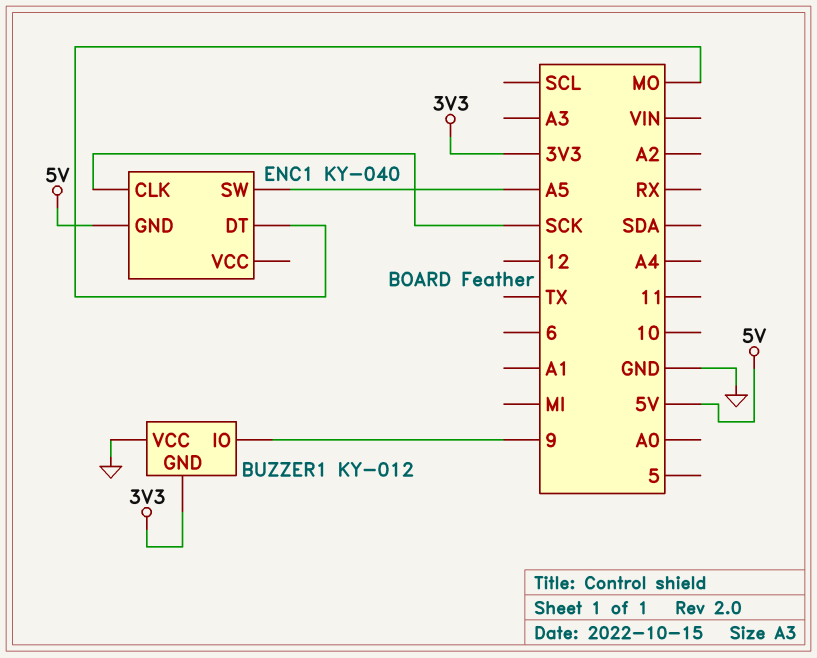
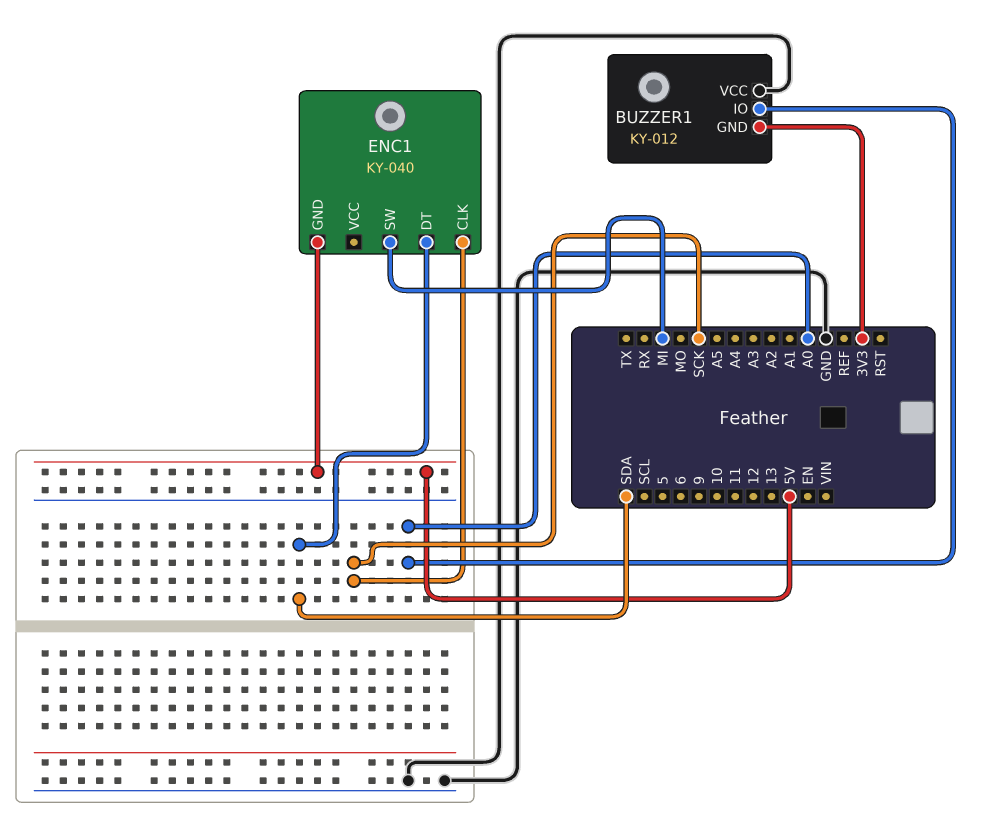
BUZZER1 pin IO: 9 -> A0
ENC1 pin DT: MO -> SDA
ENC1 pin SW: A5 -> MI

